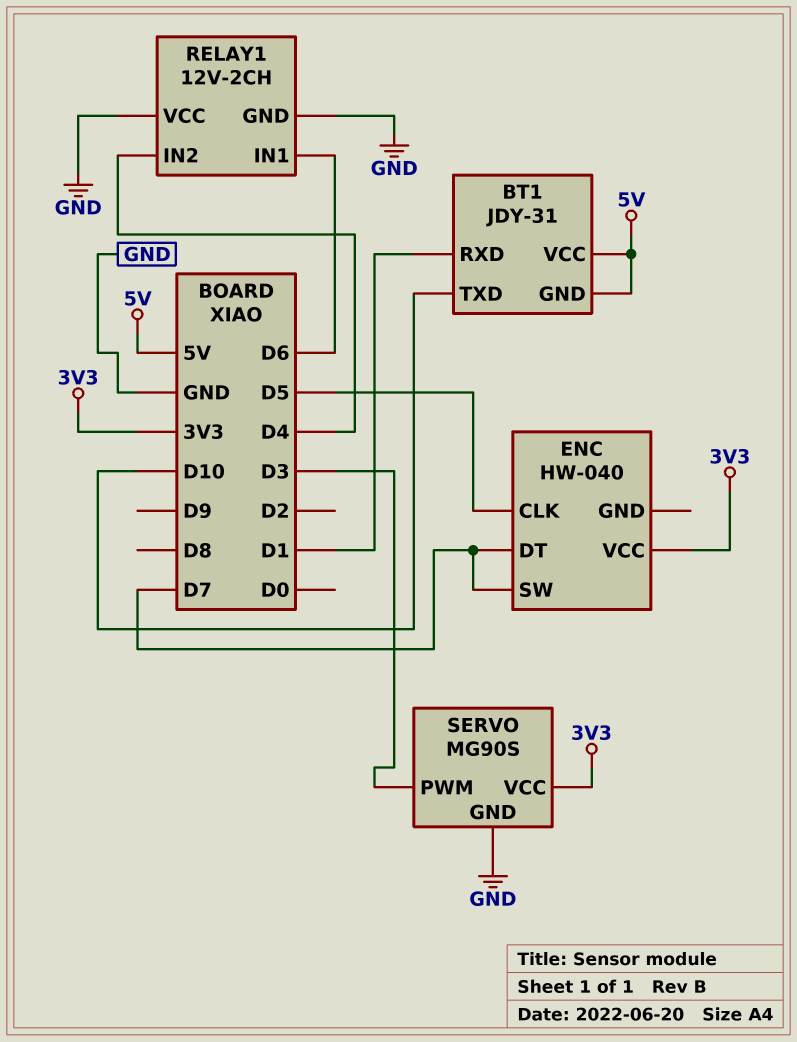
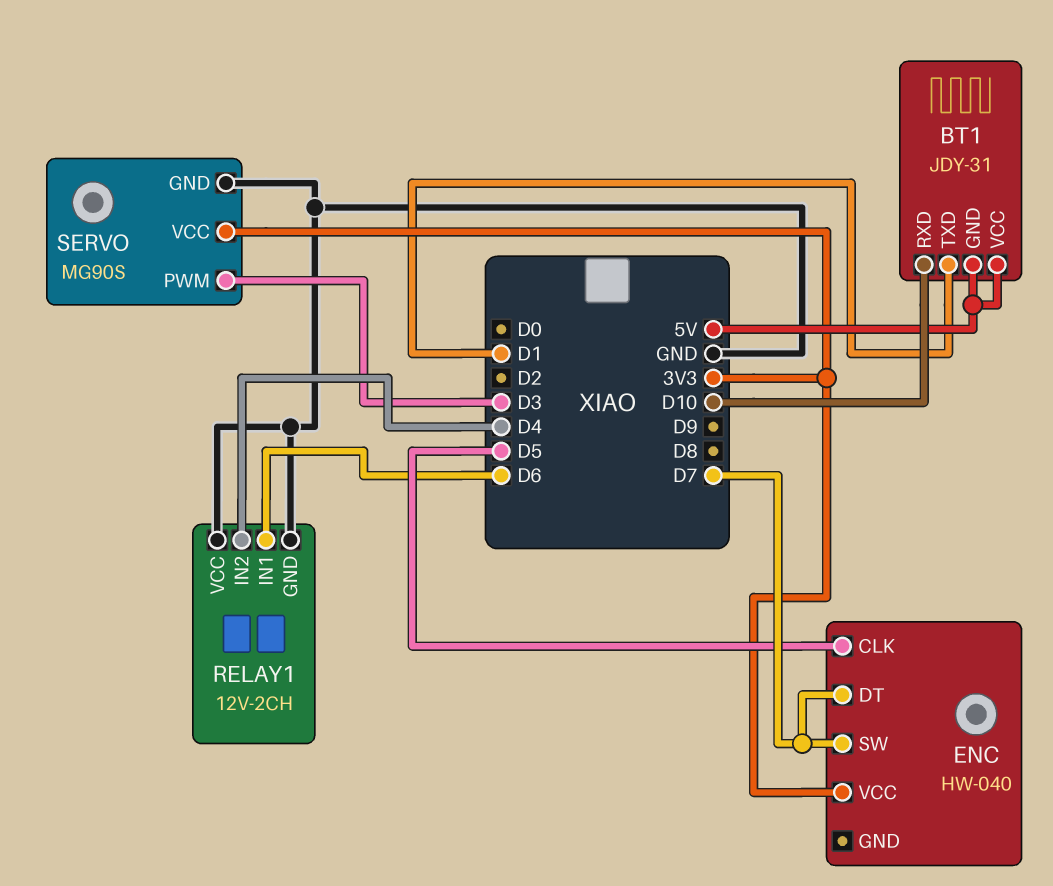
BT1 pin RXD: D1 -> D10
BT1 pin TXD: D10 -> D1

